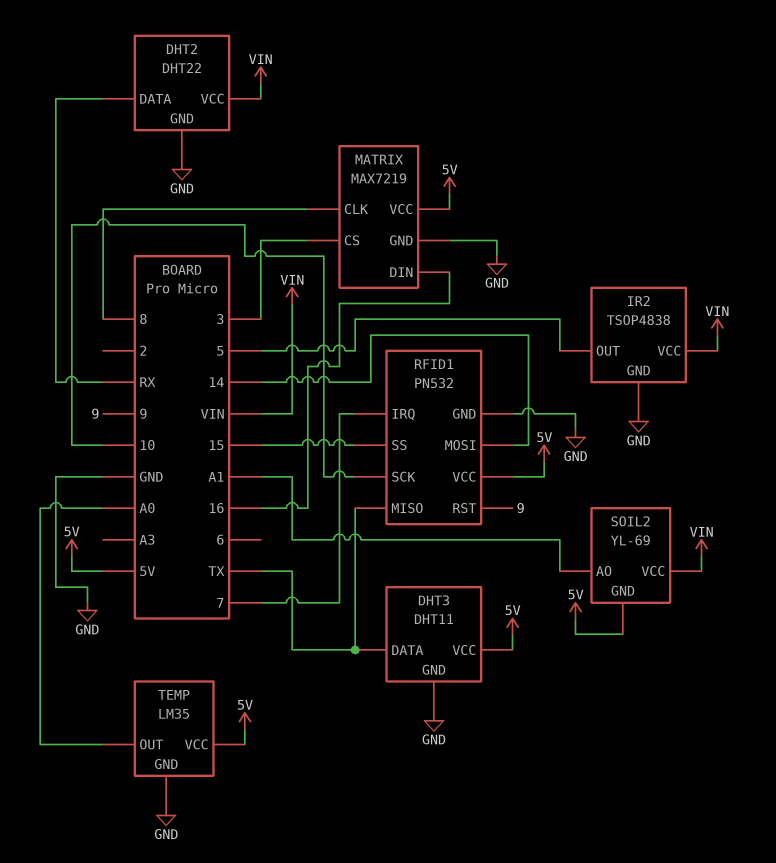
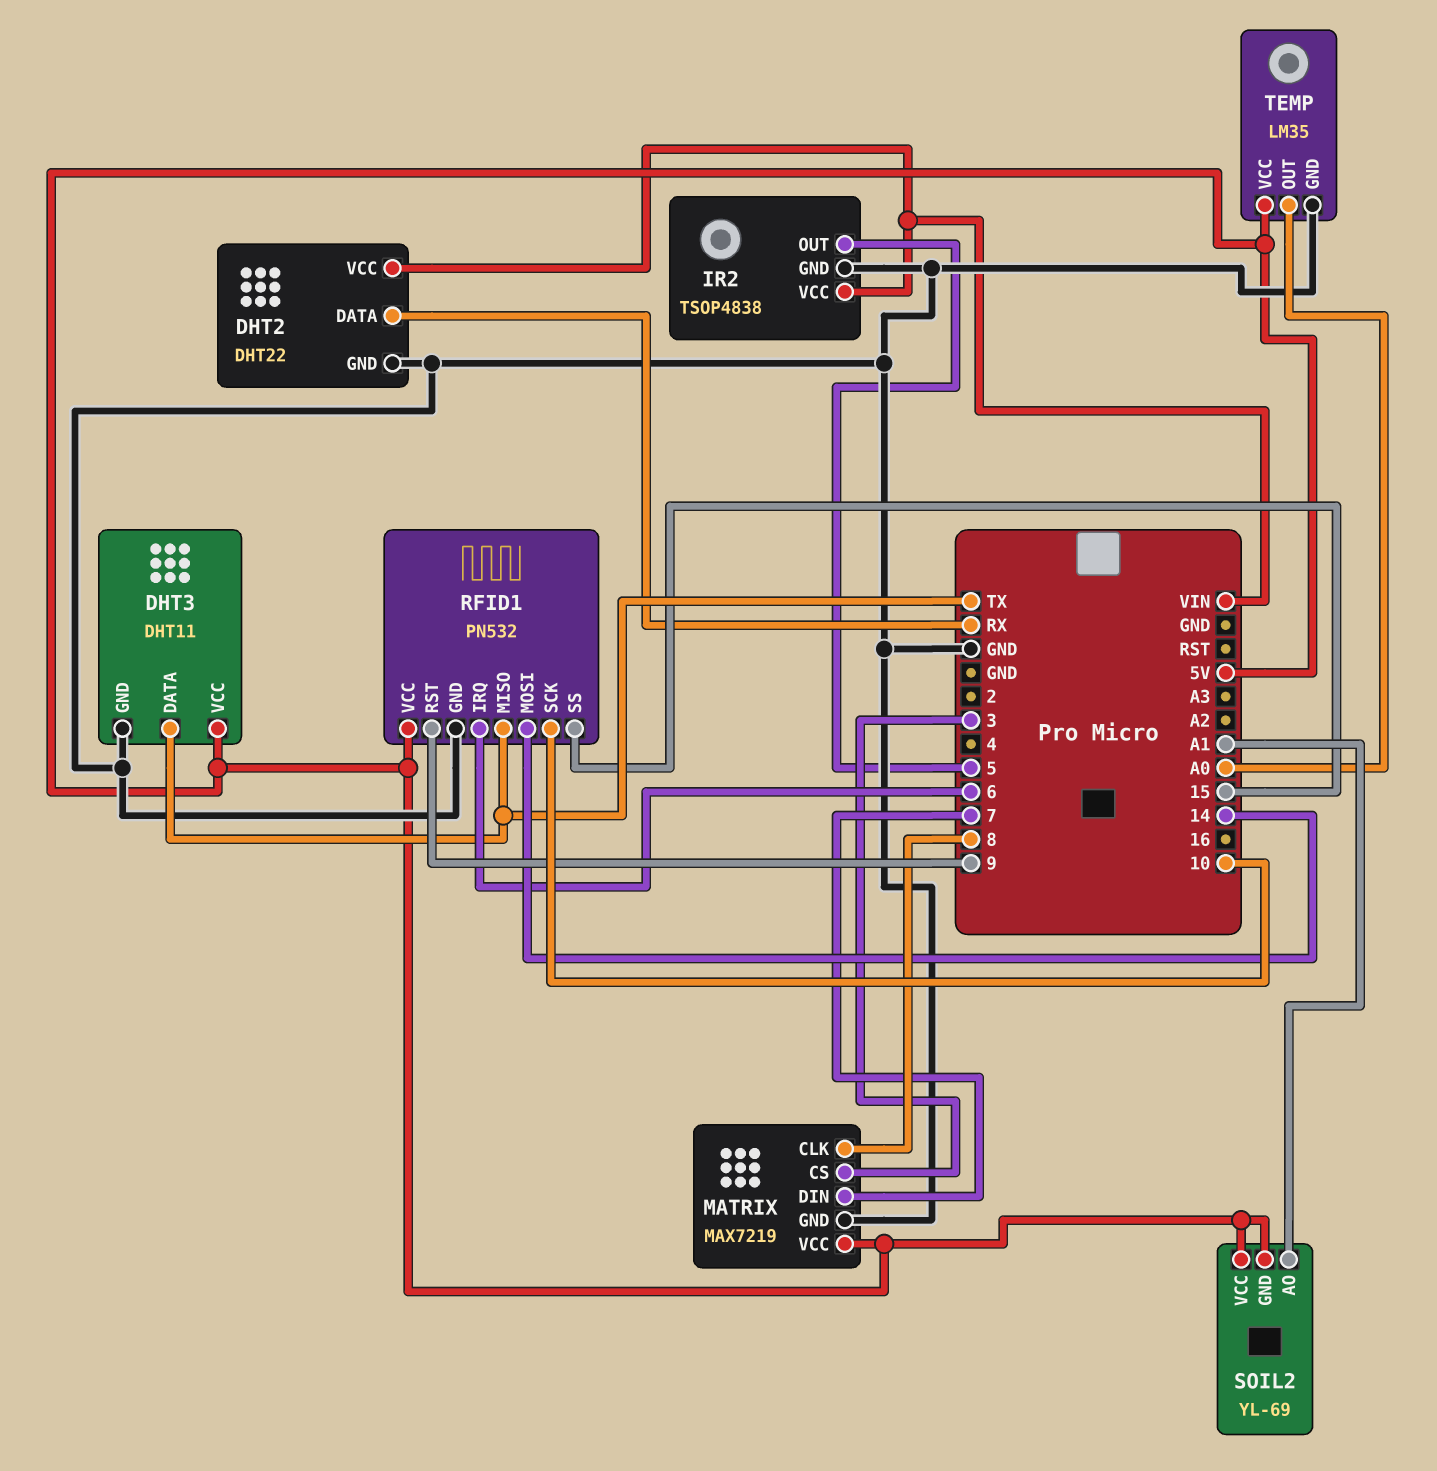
MATRIX pin DIN: 16 -> 7
RFID1 pin IRQ: 7 -> 6
SOIL2 pin VCC: VIN -> 5V

